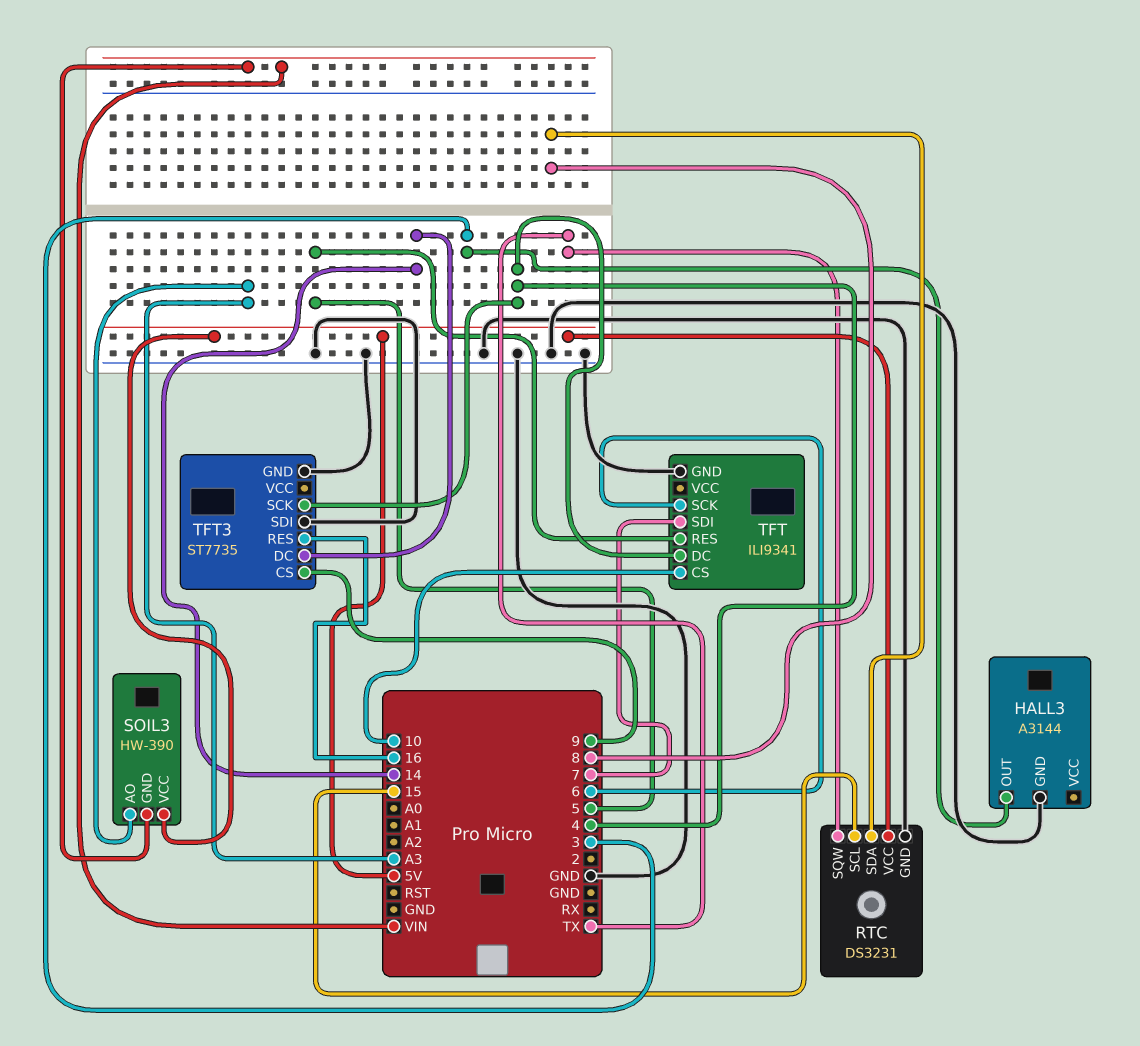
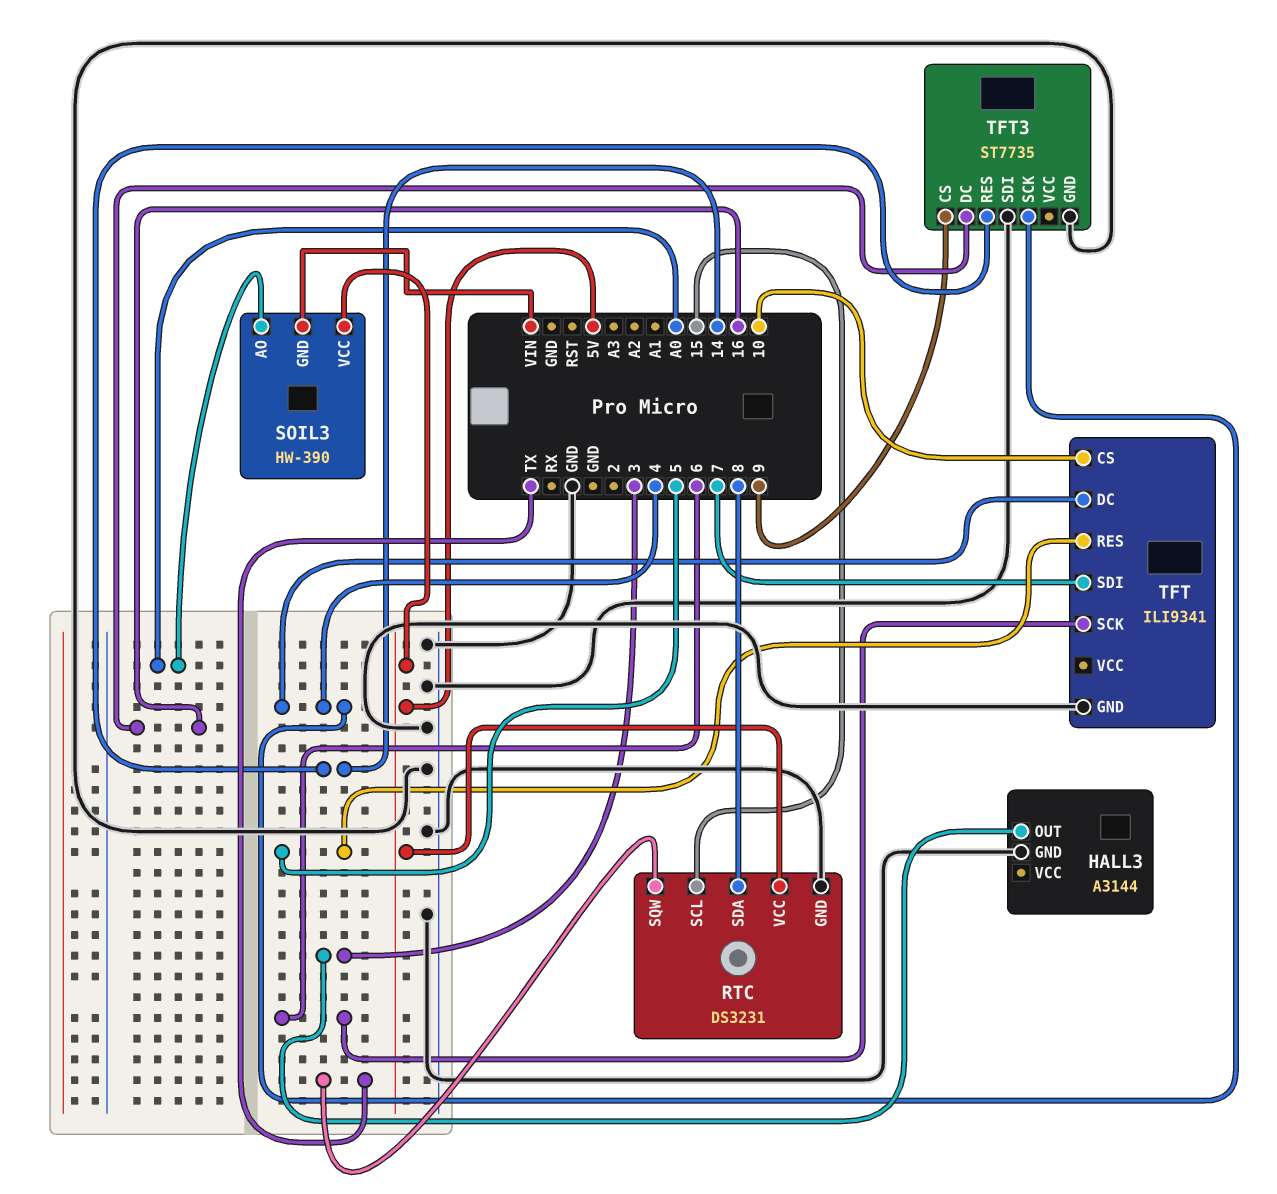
SOIL3 pin AO: A3 -> A0
TFT3 pin DC: 14 -> 16
TFT3 pin RES: 16 -> 14

